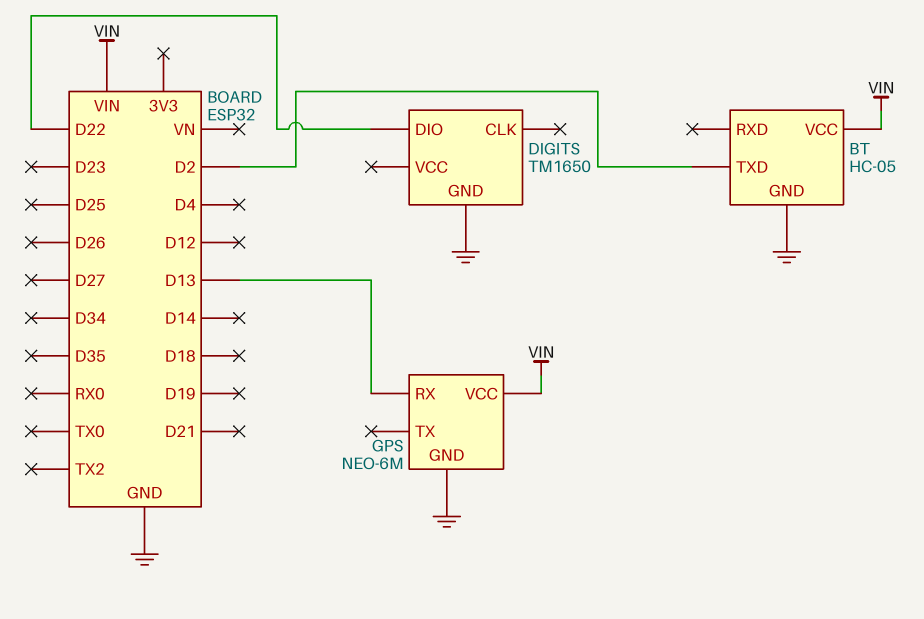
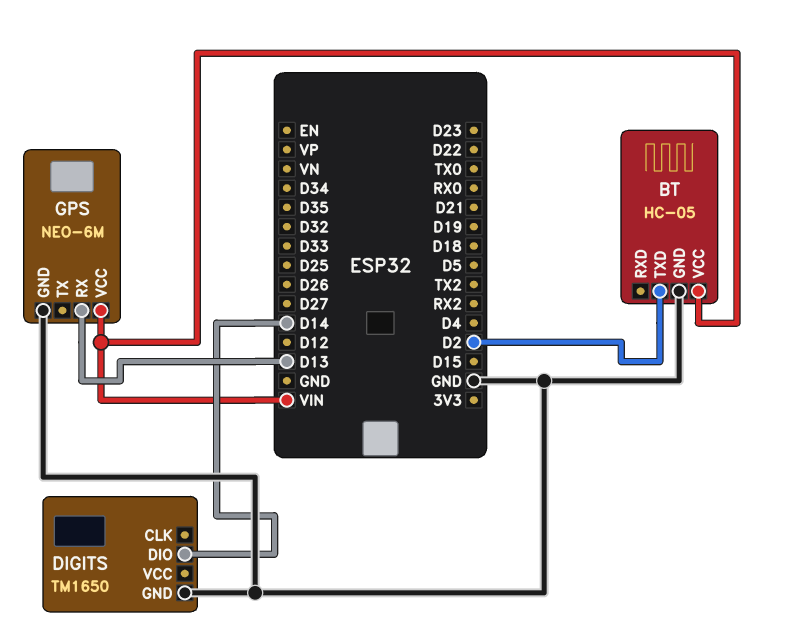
DIGITS pin DIO: D22 -> D14

